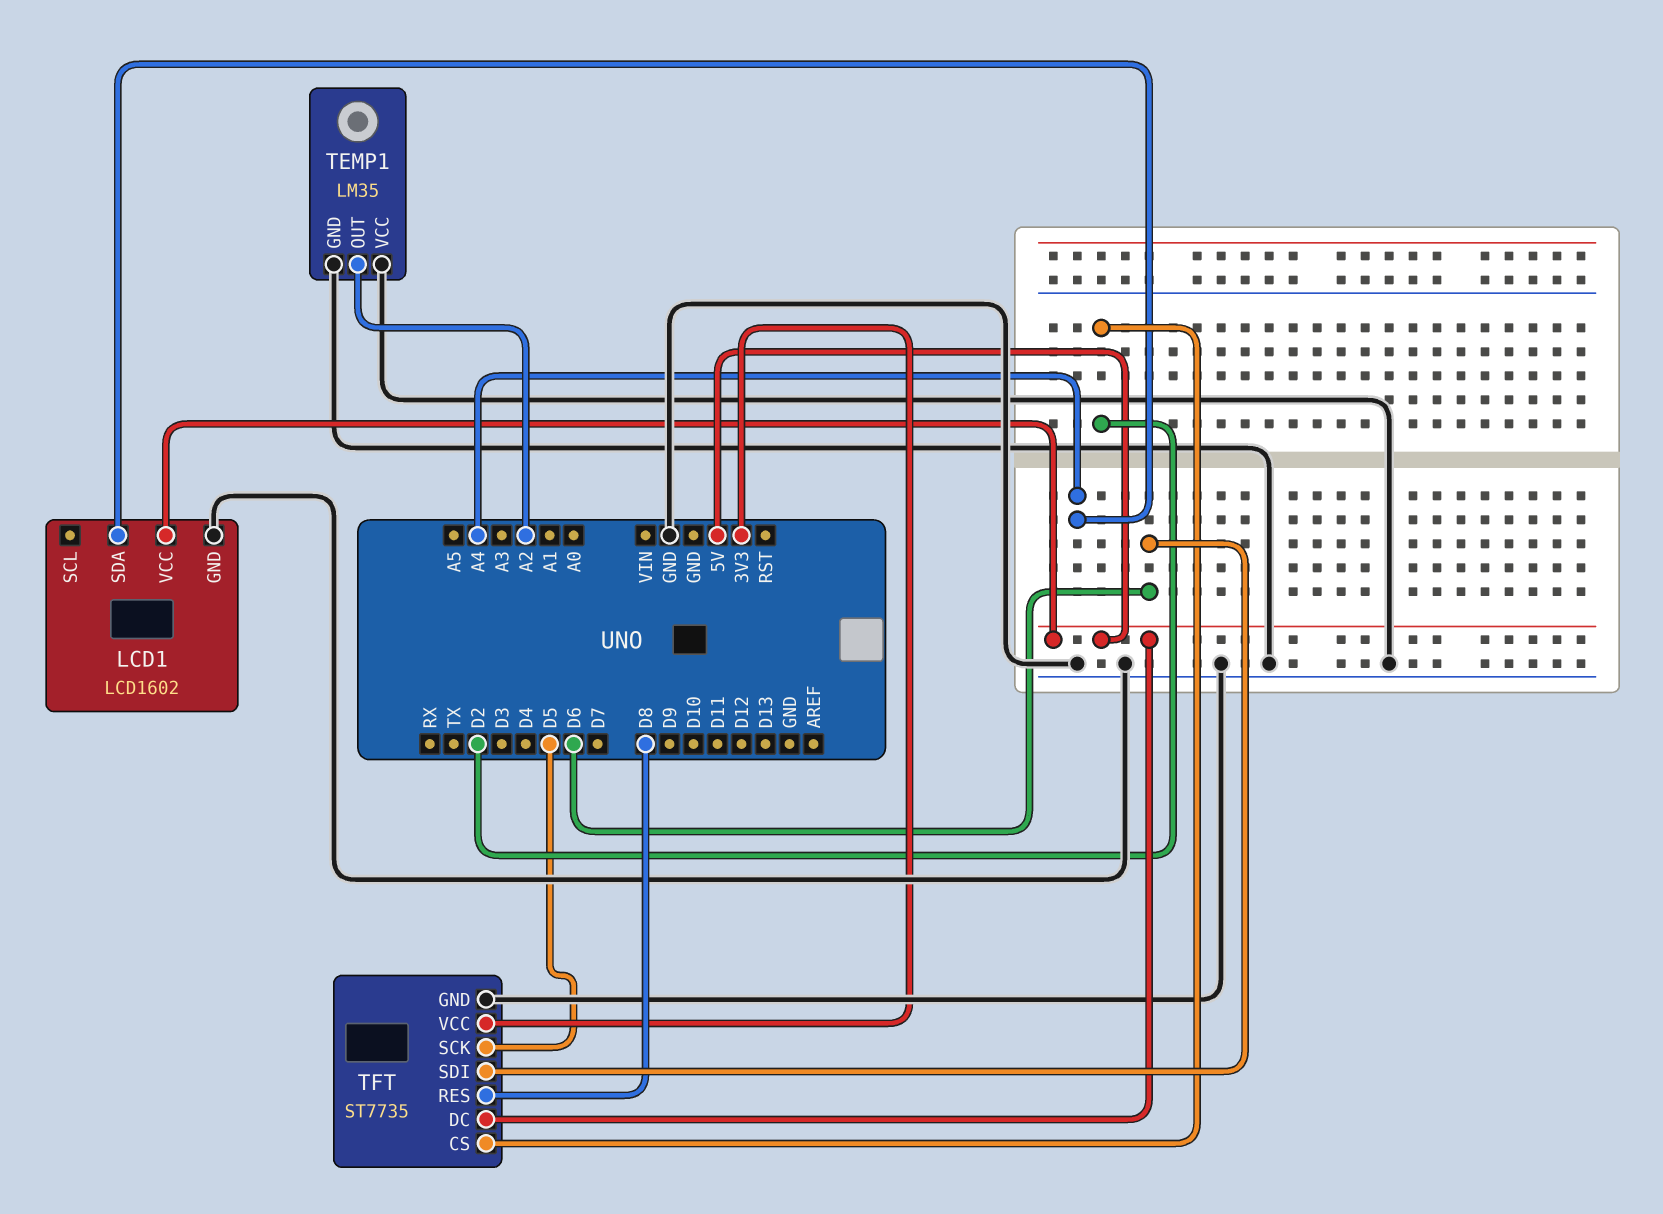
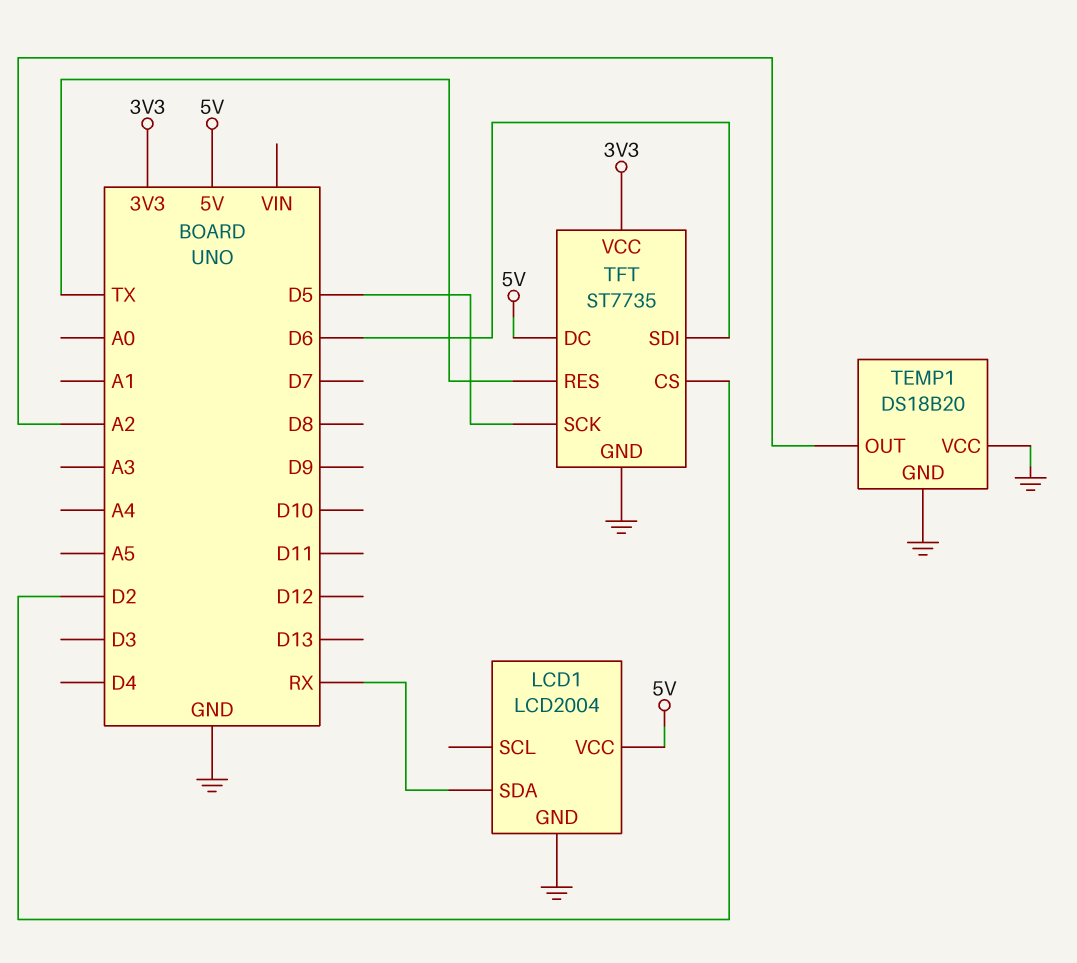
LCD1: LCD1602 -> LCD2004
LCD1 pin SDA: A4 -> RX
TEMP1: LM35 -> DS18B20
TFT pin RES: D8 -> TX

